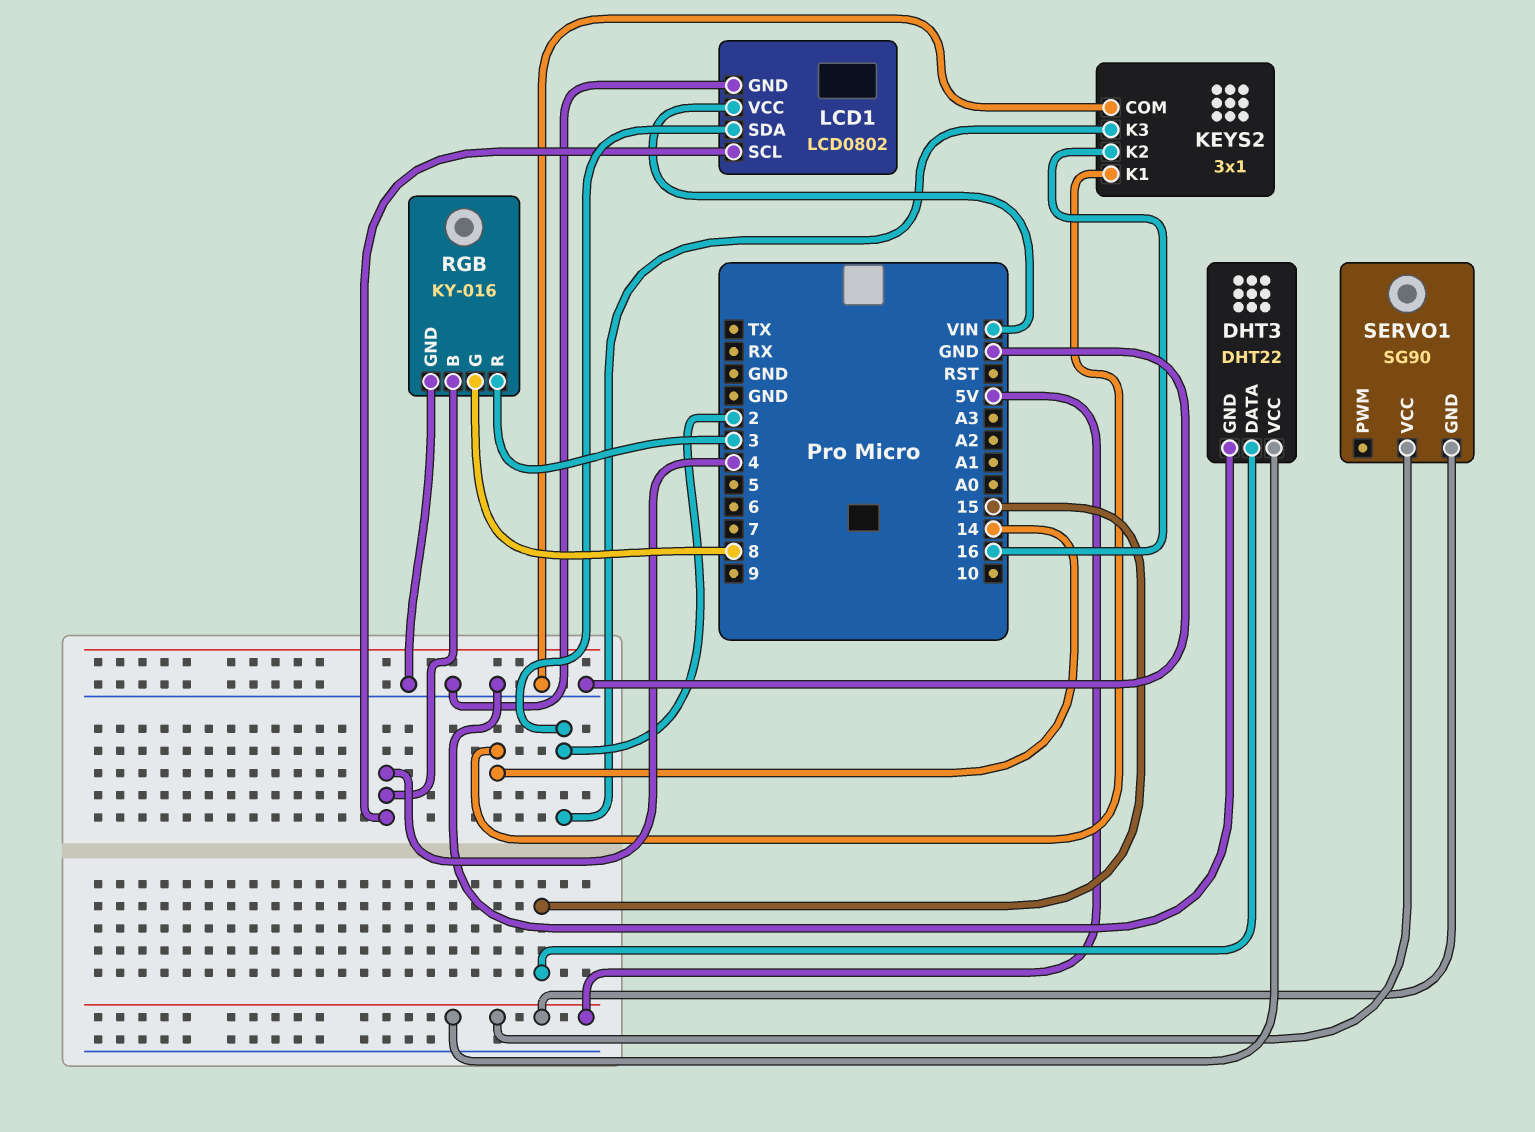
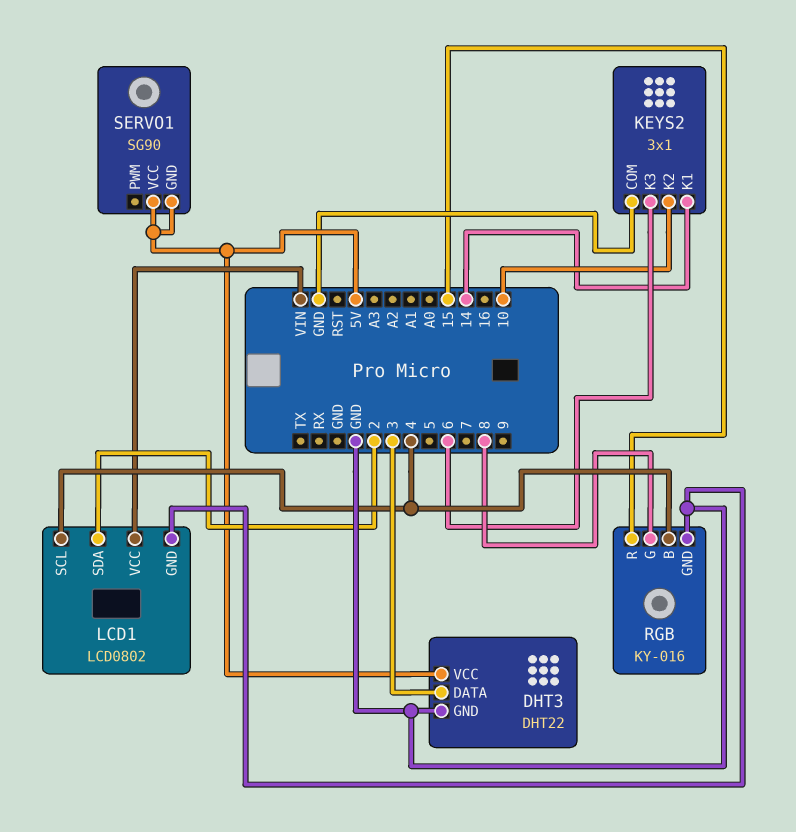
DHT3 pin DATA: 15 -> 3
KEYS2 pin K2: 16 -> 10
KEYS2 pin K3: 2 -> 6
RGB pin R: 3 -> 15

